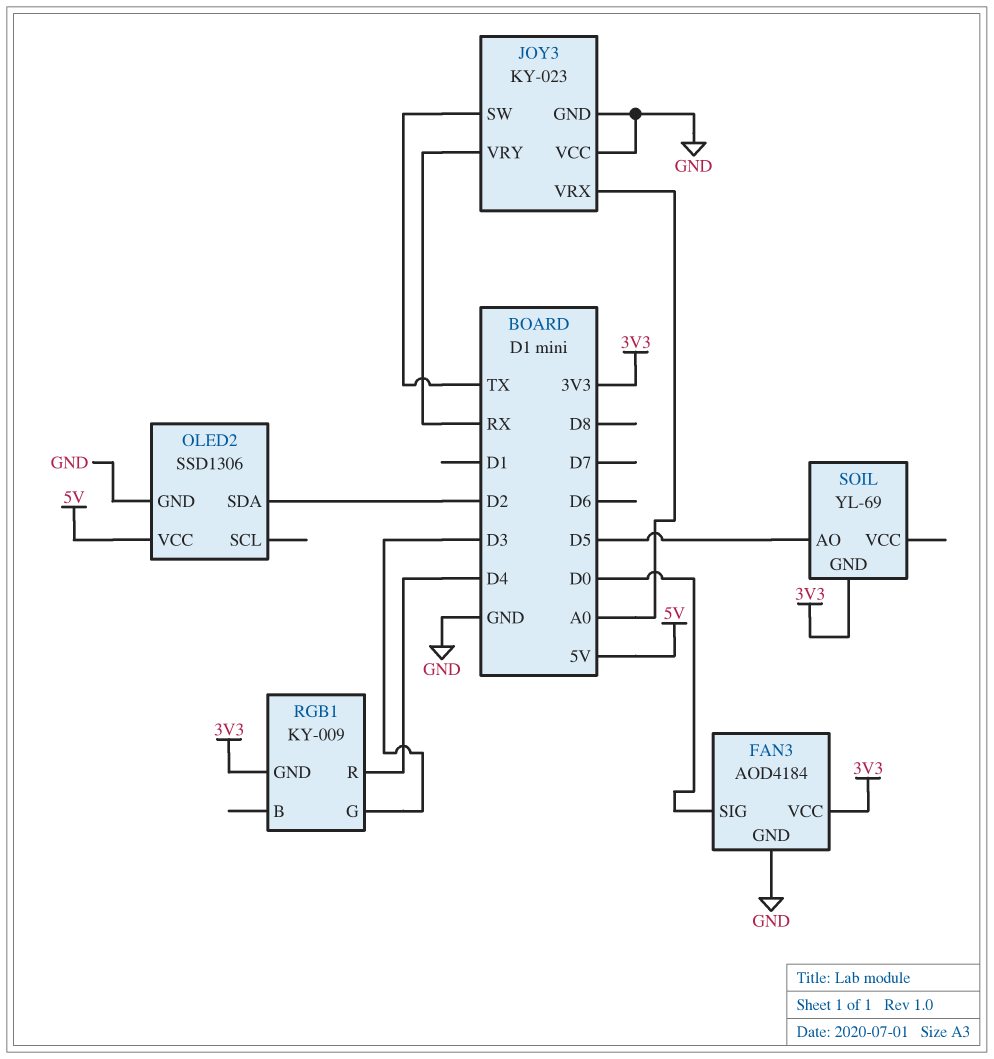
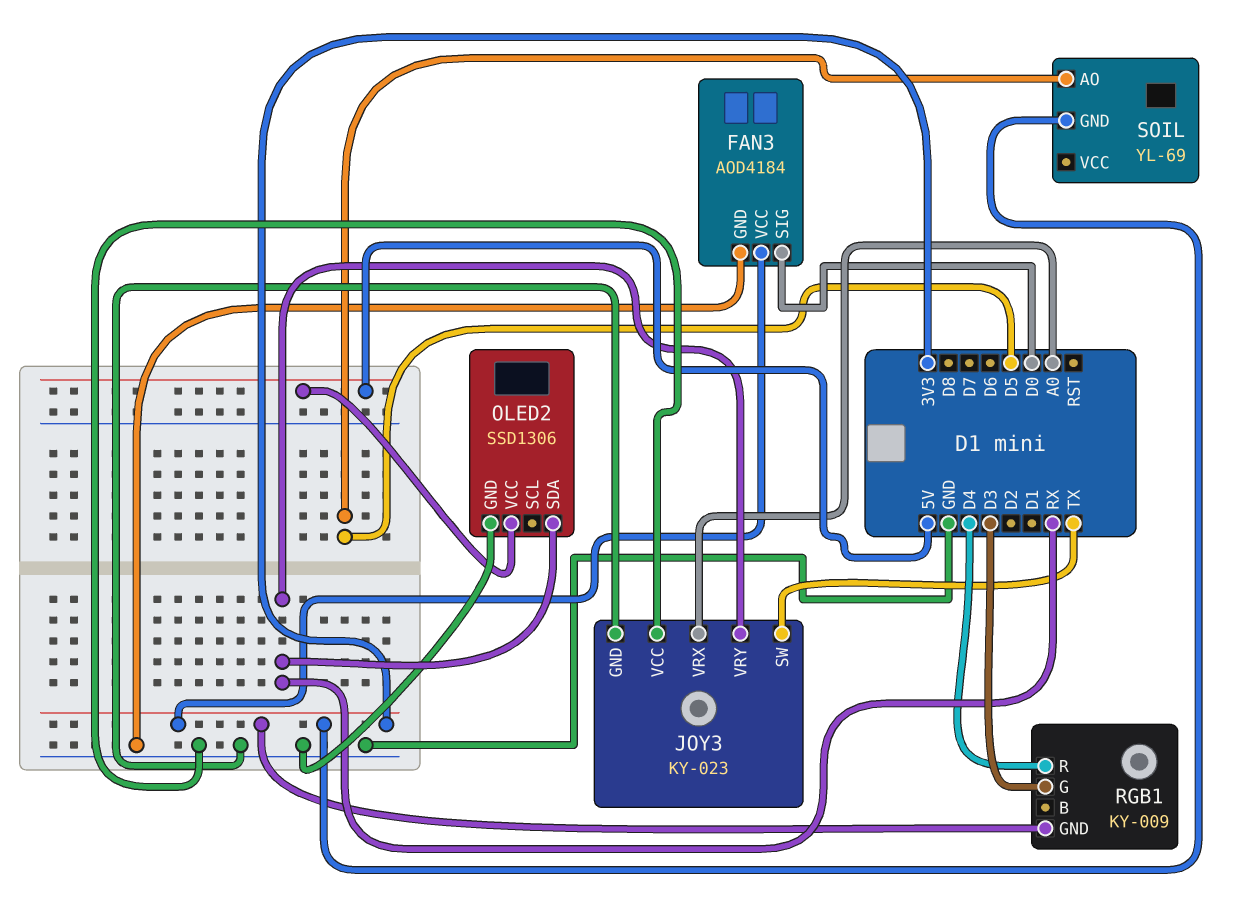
OLED2 pin SDA: D2 -> RX

